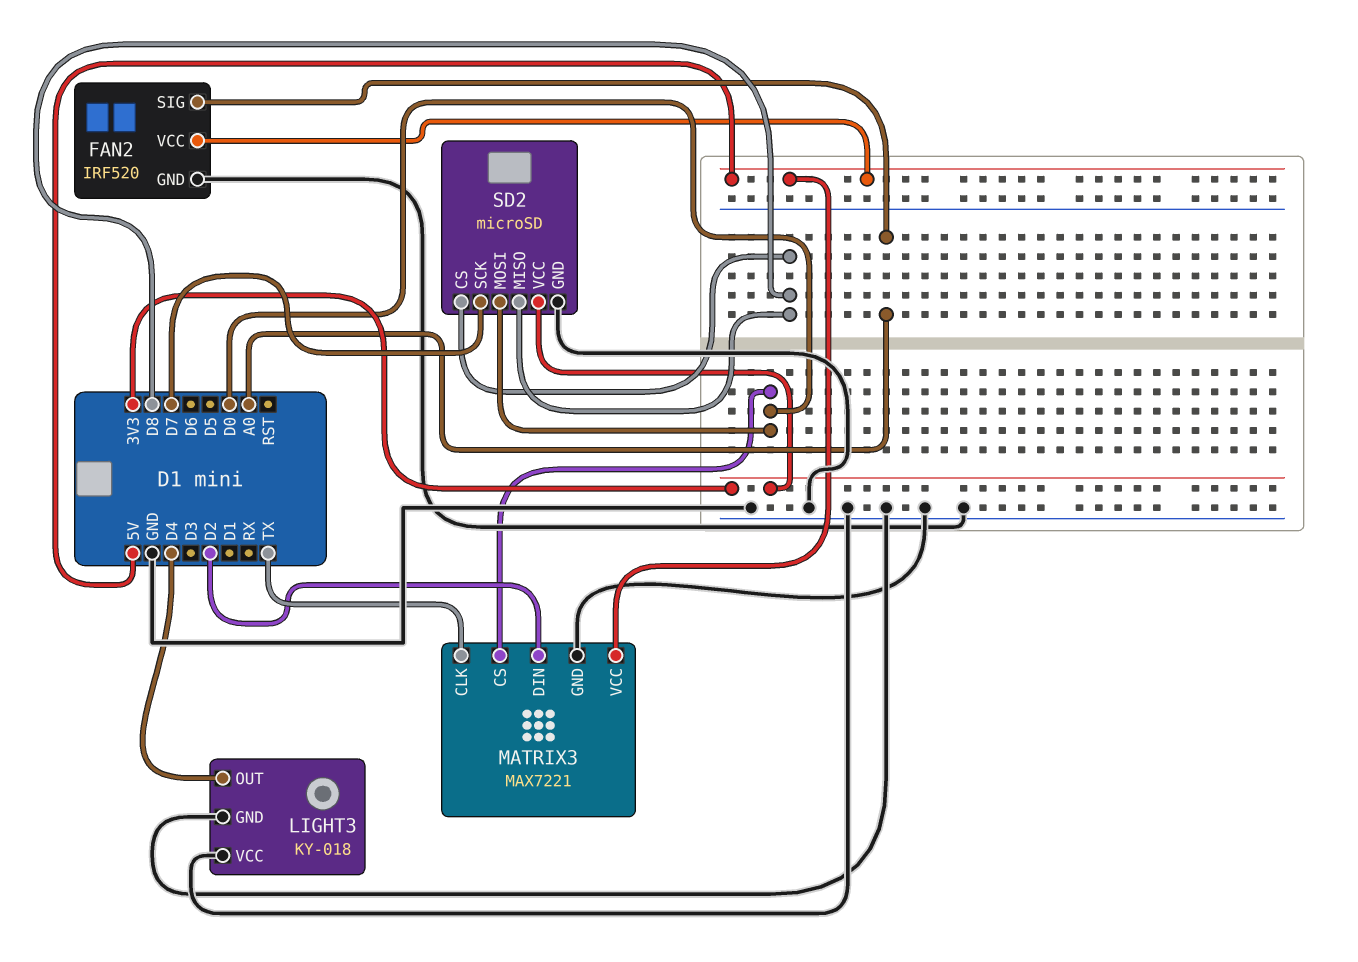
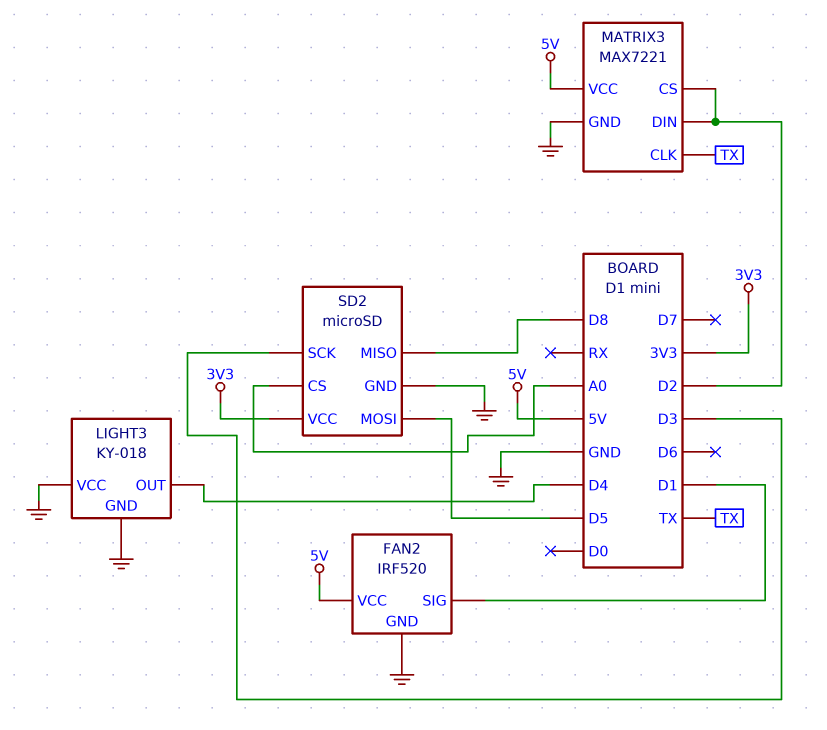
FAN2 pin SIG: A0 -> D1
MATRIX3 pin CS: D0 -> D2
SD2 pin CS: D8 -> A0
SD2 pin MOSI: D0 -> D5
SD2 pin SCK: D7 -> D3

